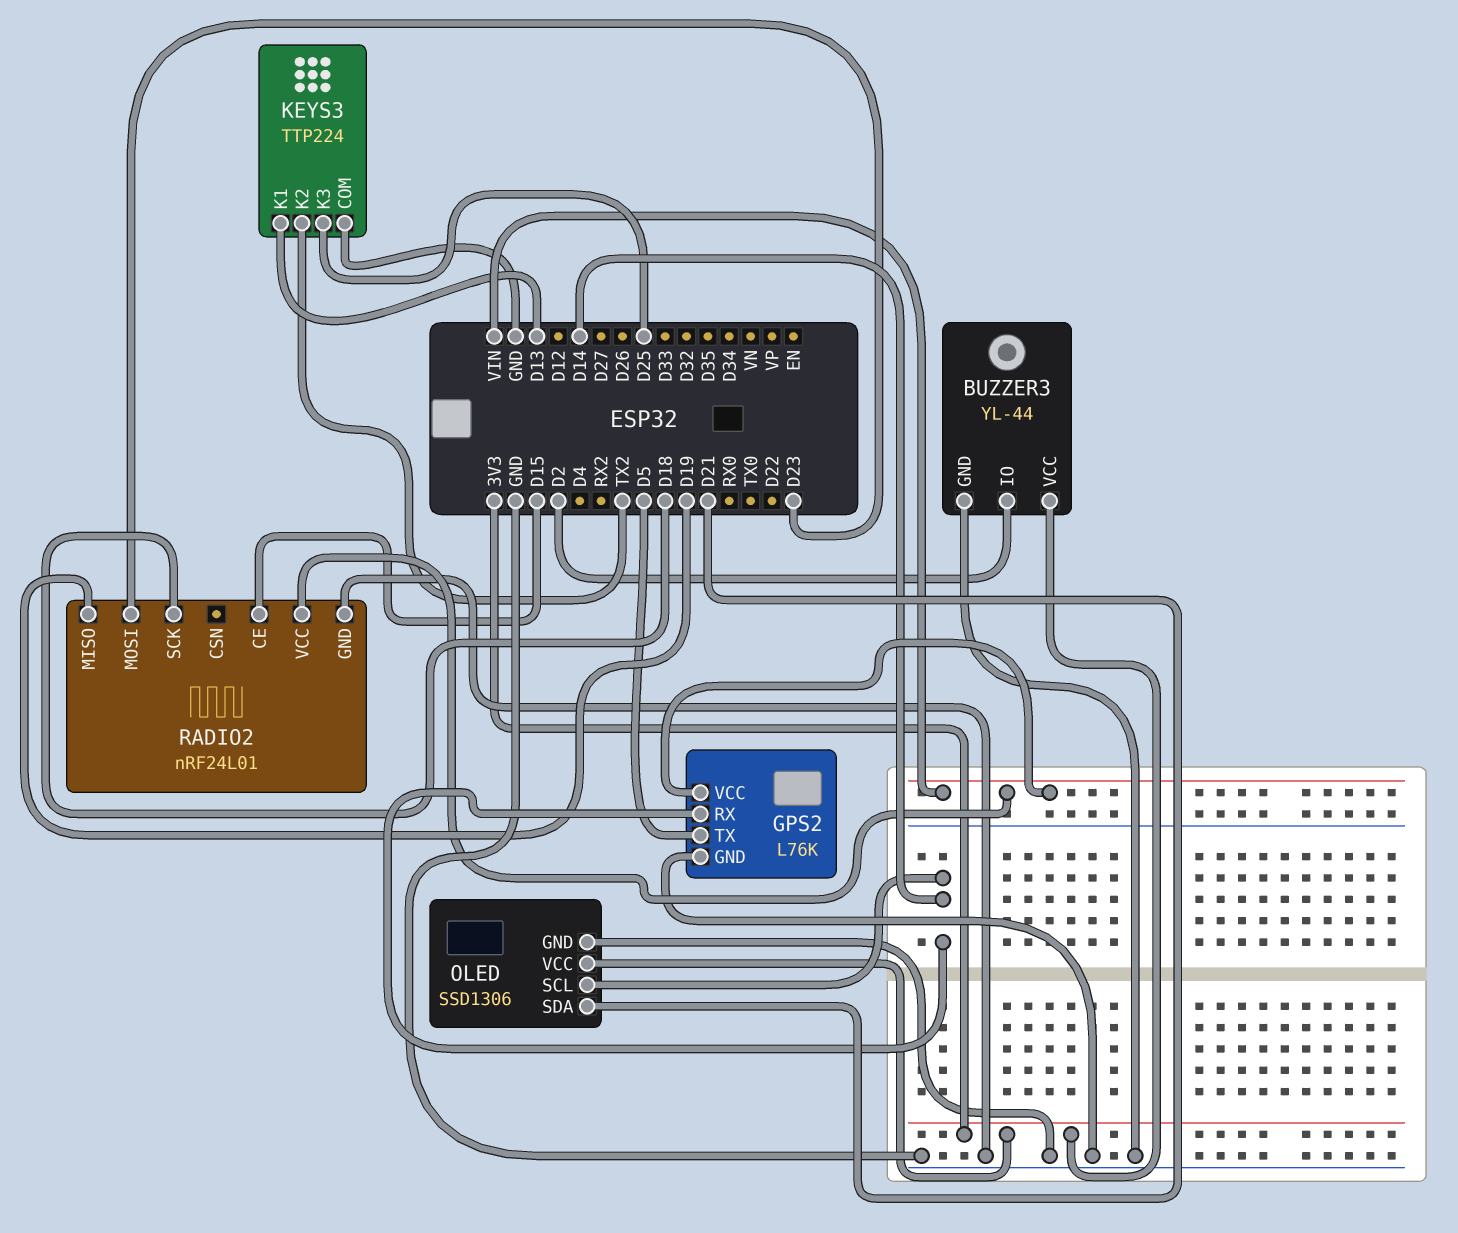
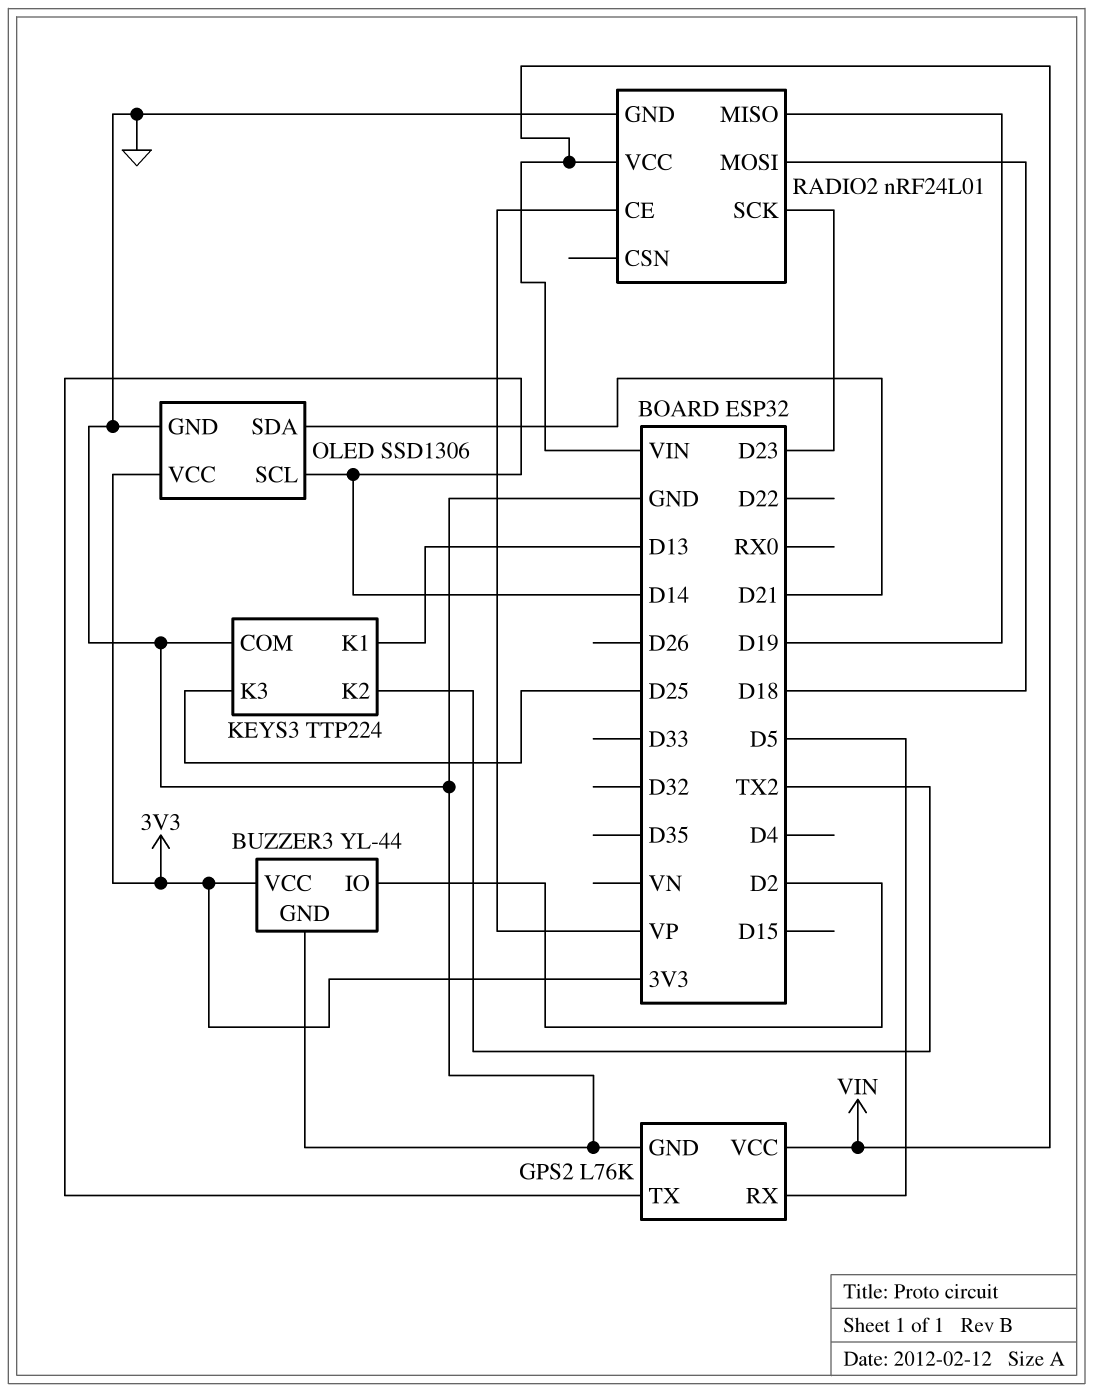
GPS2 pin RX: D14 -> D5
GPS2 pin TX: D5 -> D14
RADIO2 pin CE: D15 -> VP
RADIO2 pin MOSI: D23 -> D18
RADIO2 pin SCK: D18 -> D23

